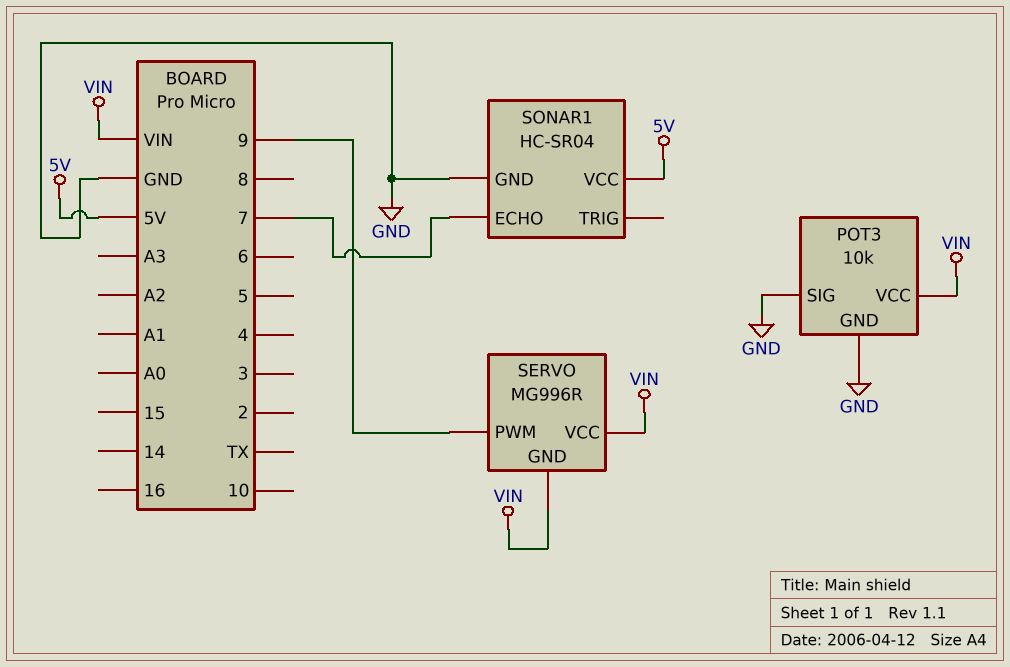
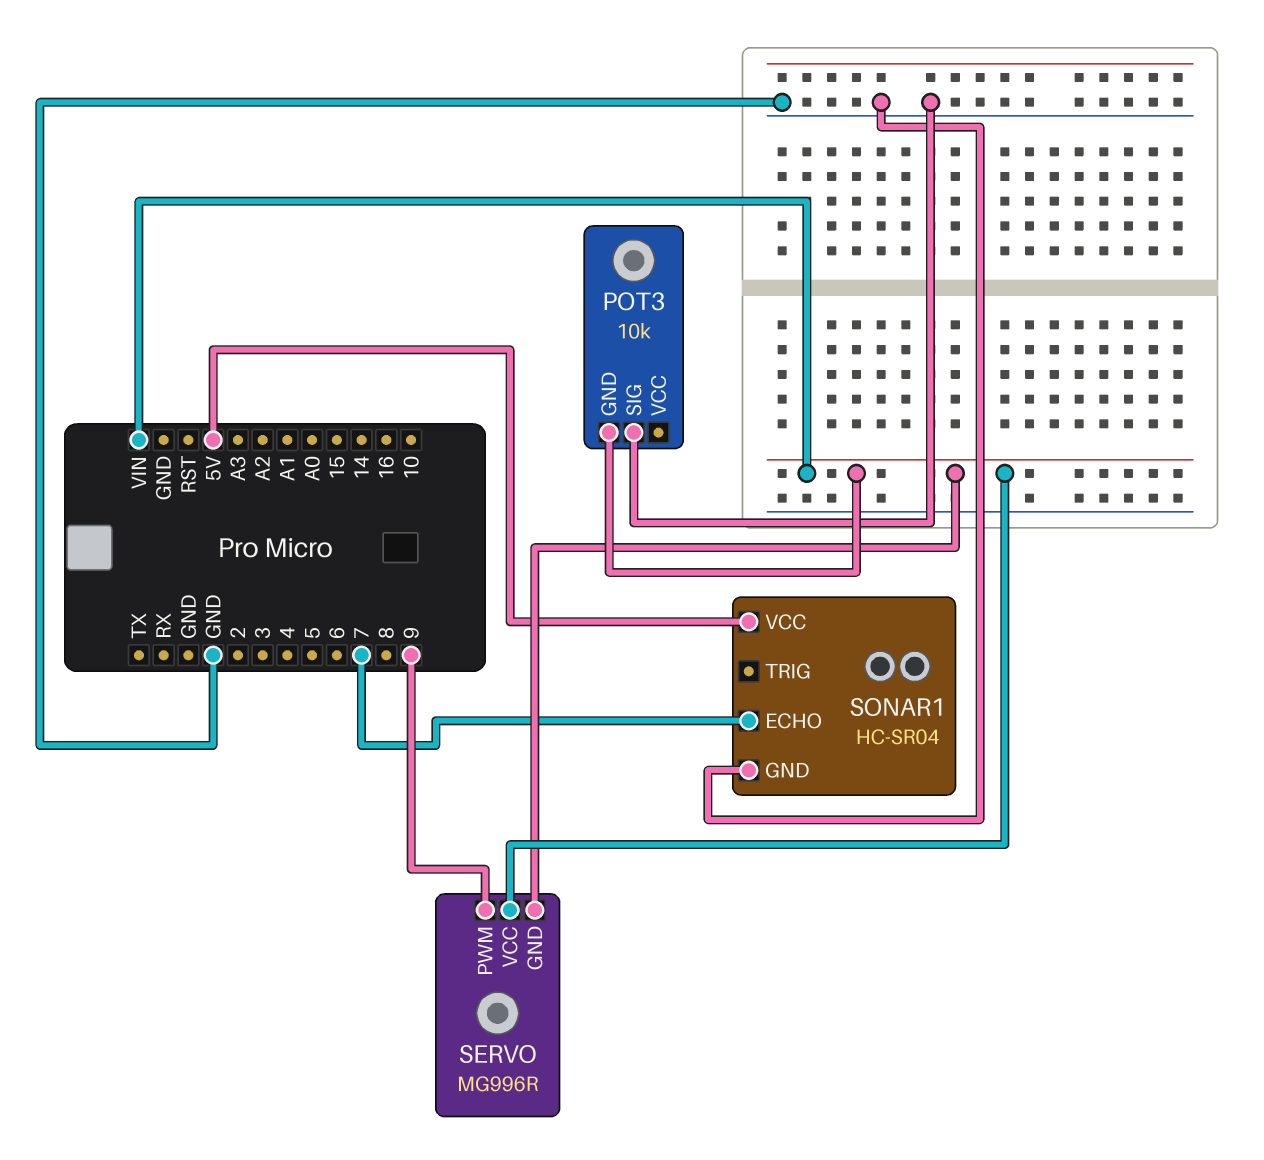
POT3 pin GND: GND -> VIN
POT3 pin VCC: VIN -> none

